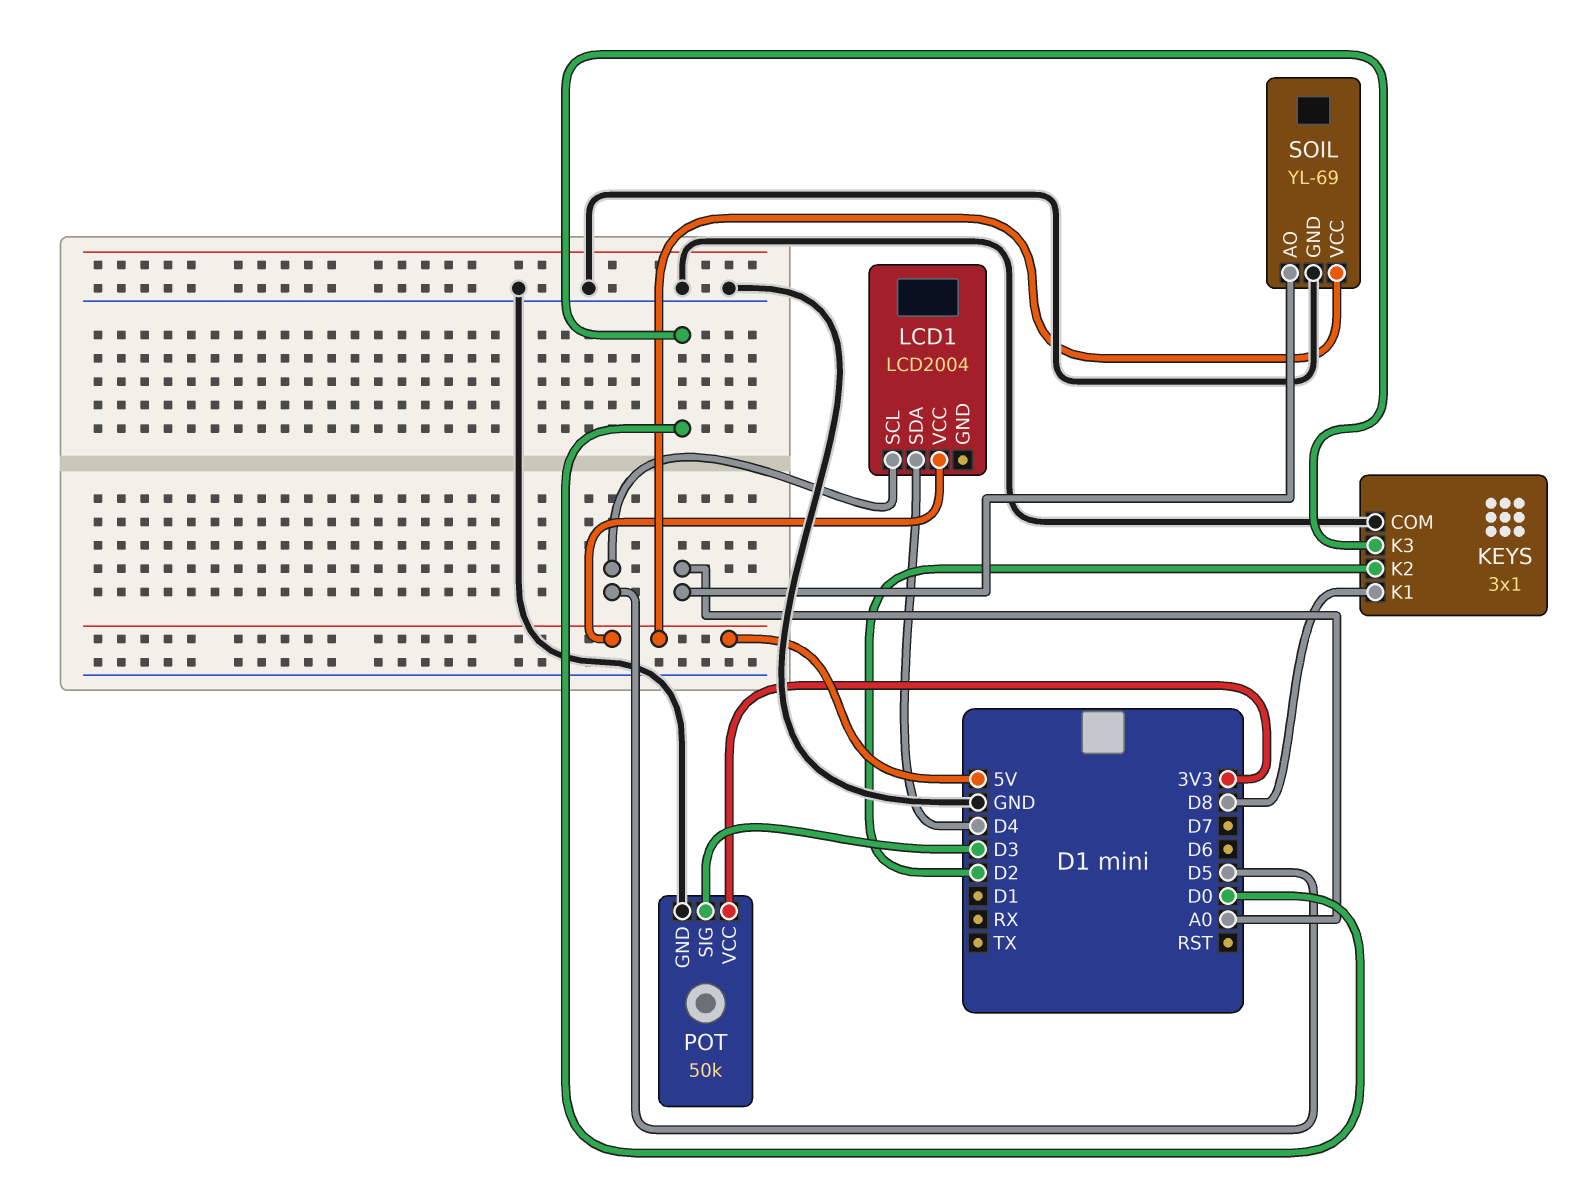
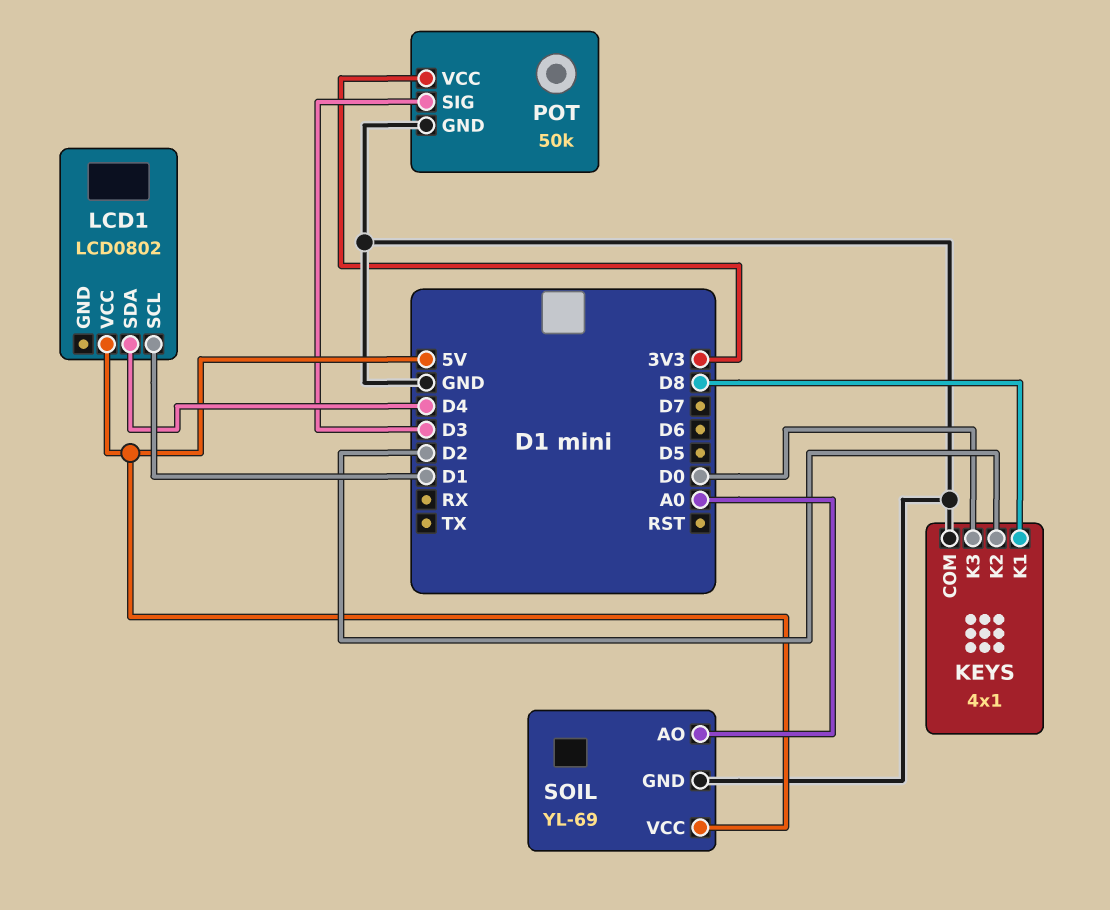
KEYS: 3x1 -> 4x1
LCD1: LCD2004 -> LCD0802
LCD1 pin SCL: D5 -> D1

